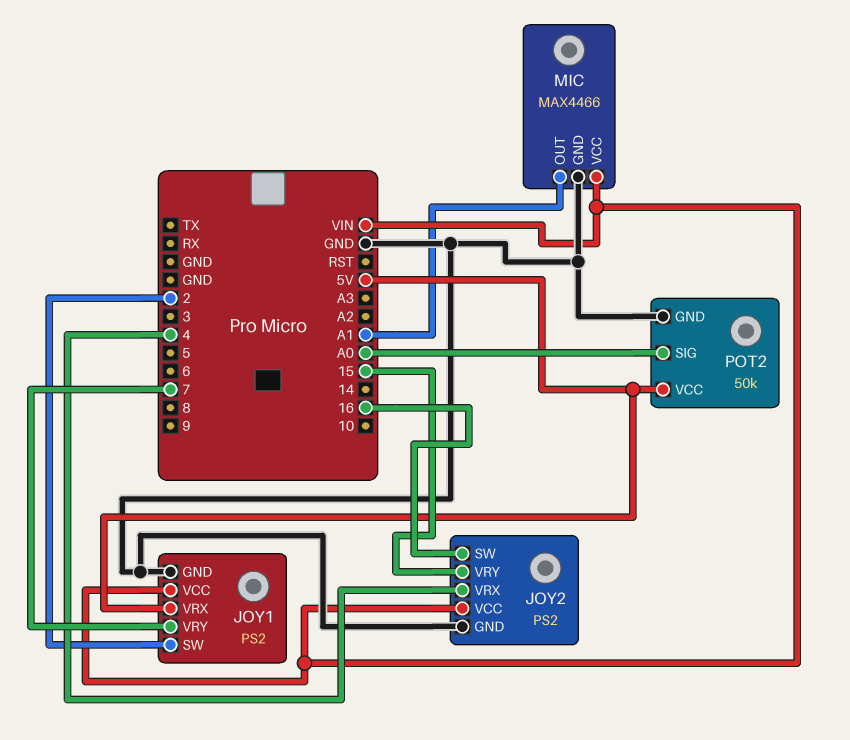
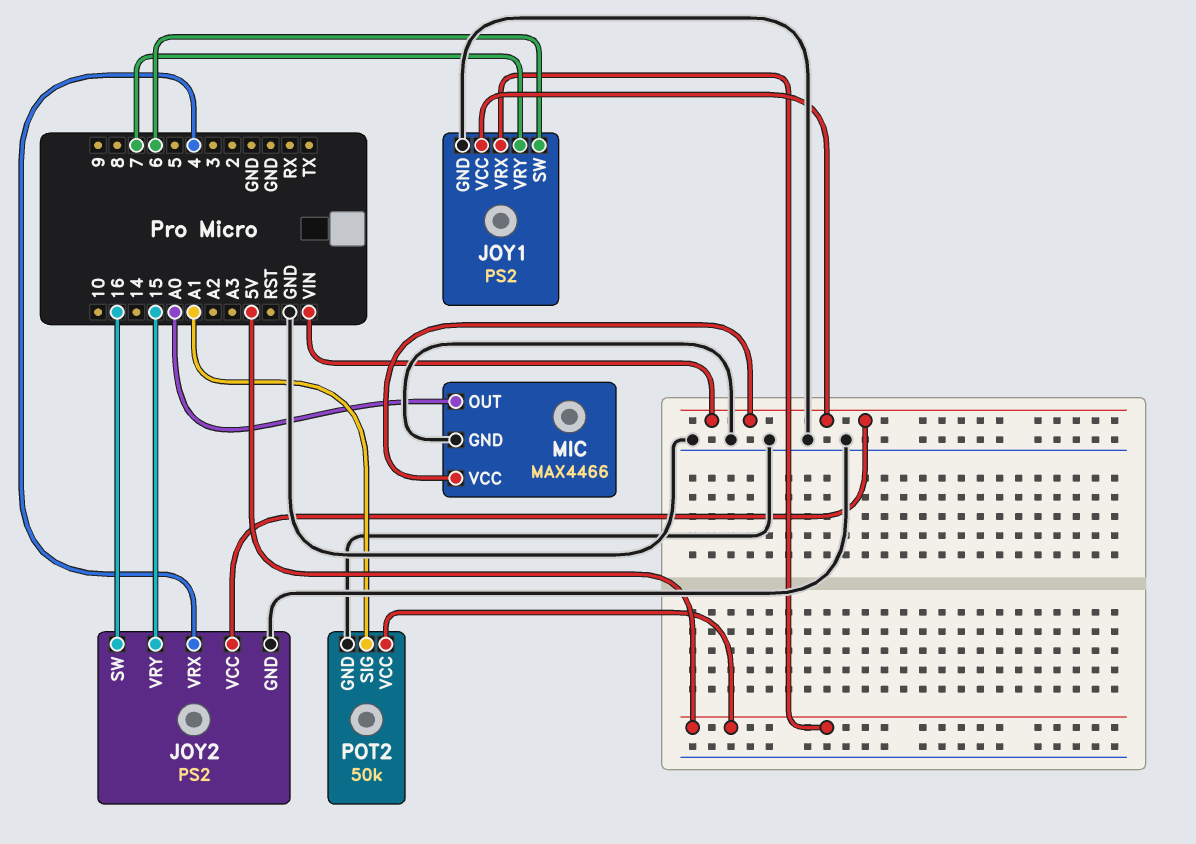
JOY1 pin SW: 2 -> 6
MIC pin OUT: A1 -> A0
POT2 pin SIG: A0 -> A1

